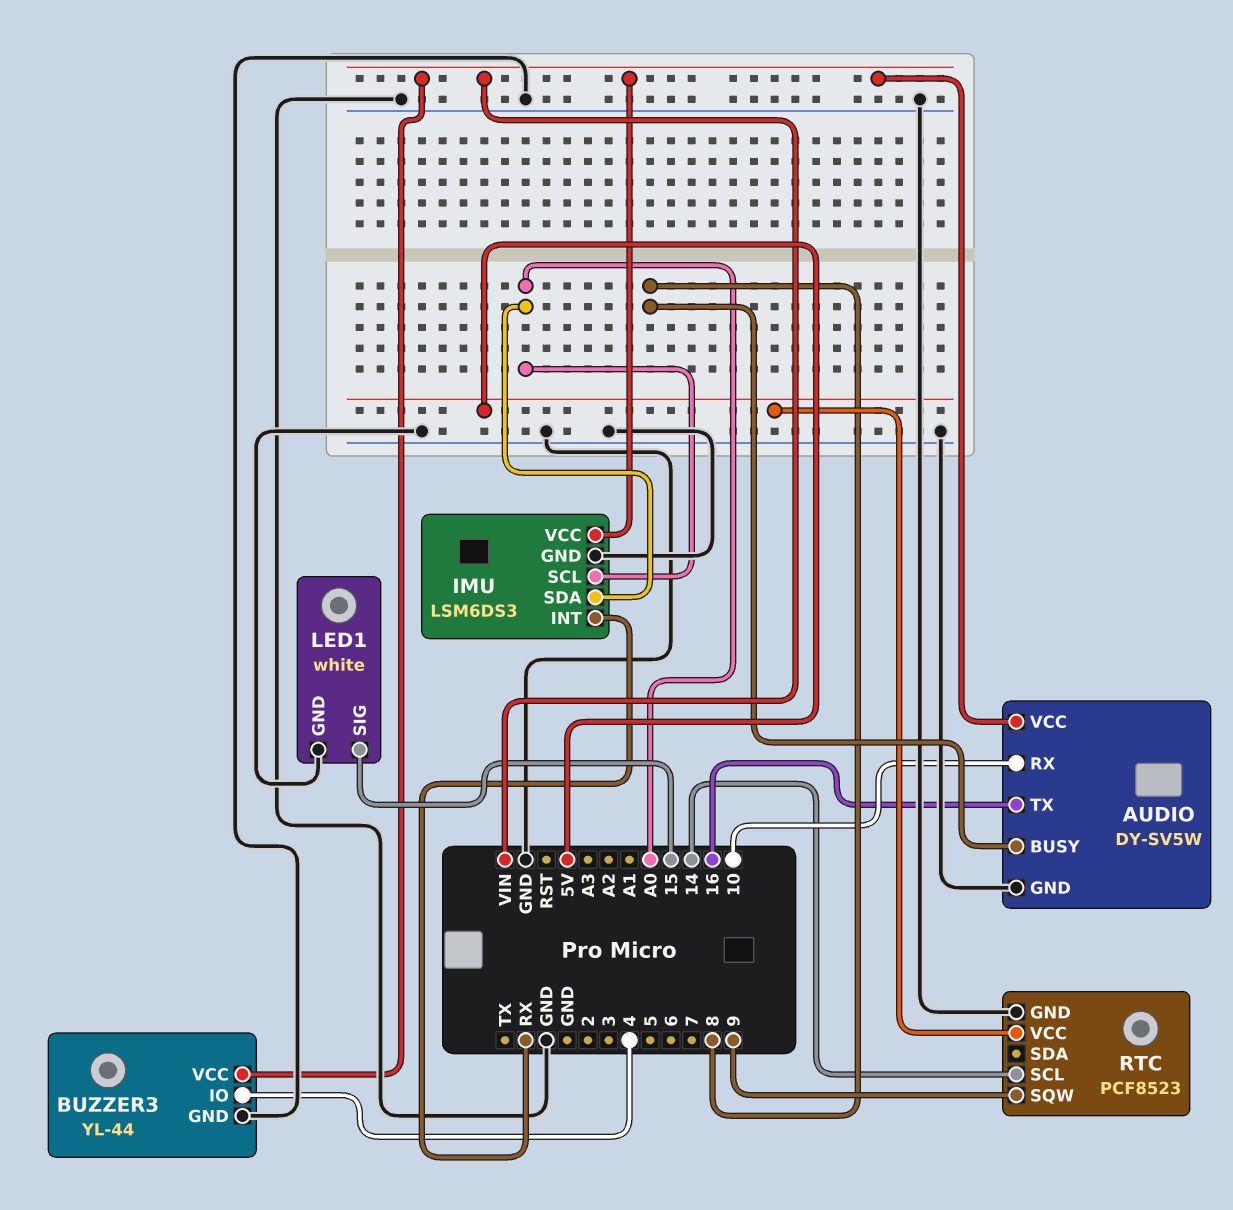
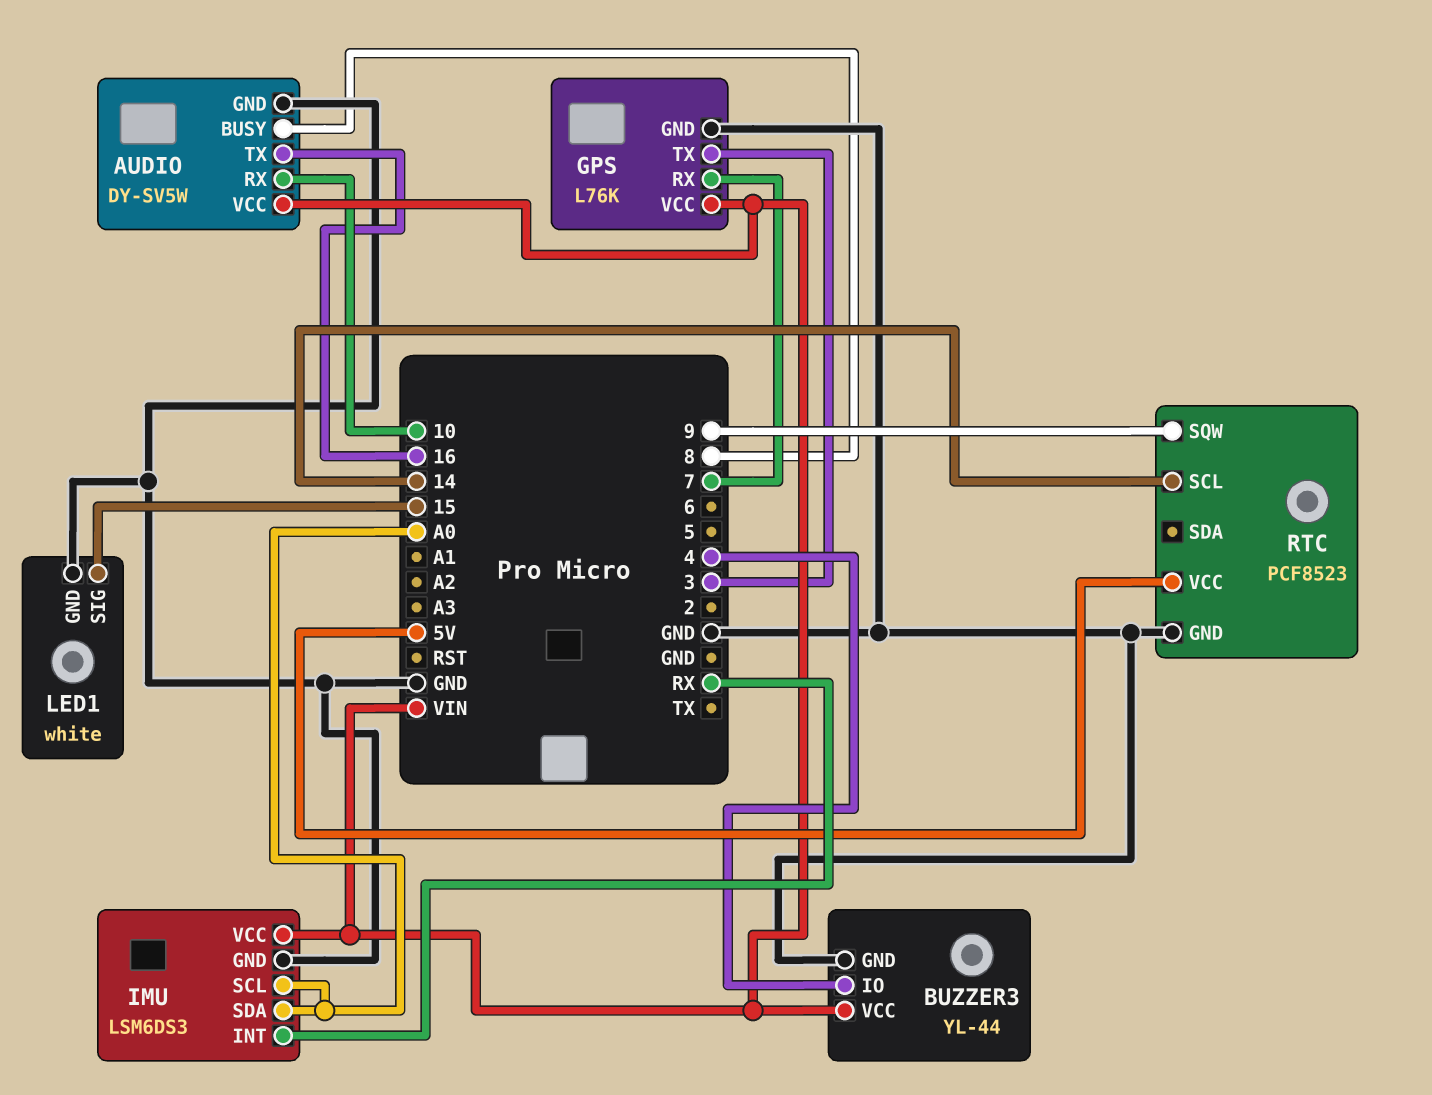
GPS: none -> L76K
GPS pin GND: none -> GND
GPS pin RX: none -> 7
GPS pin TX: none -> 3
GPS pin VCC: none -> VIN

